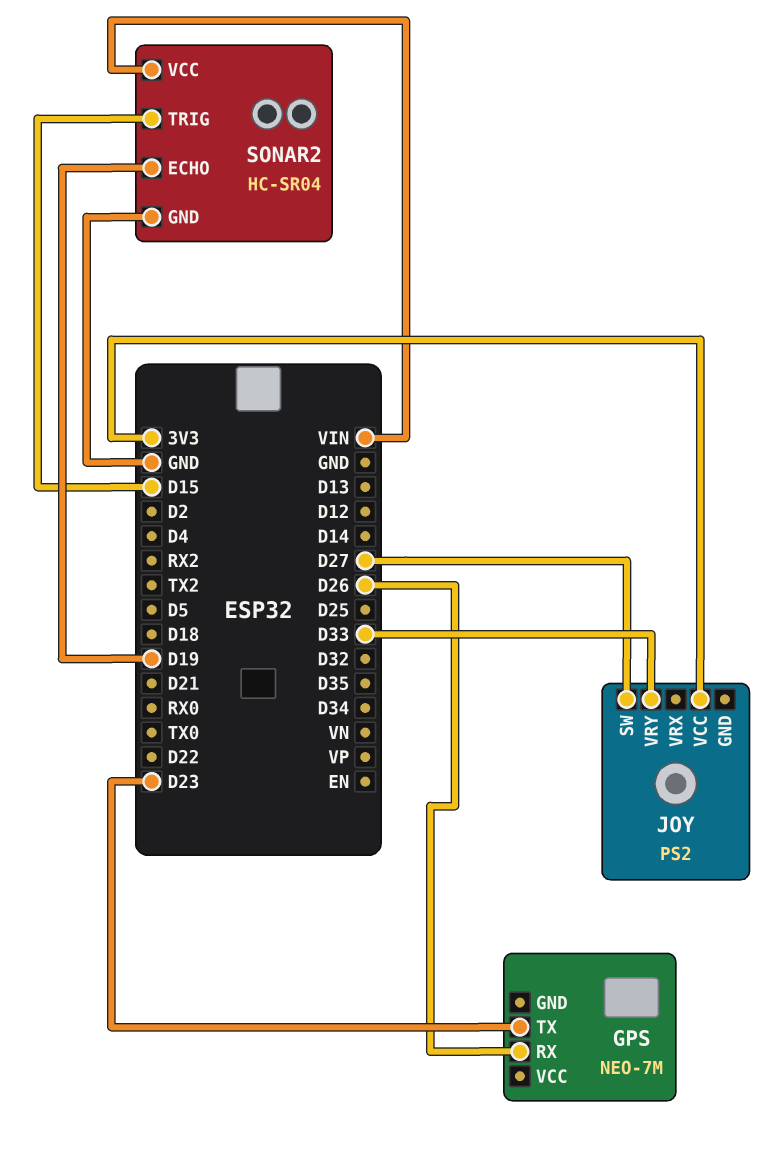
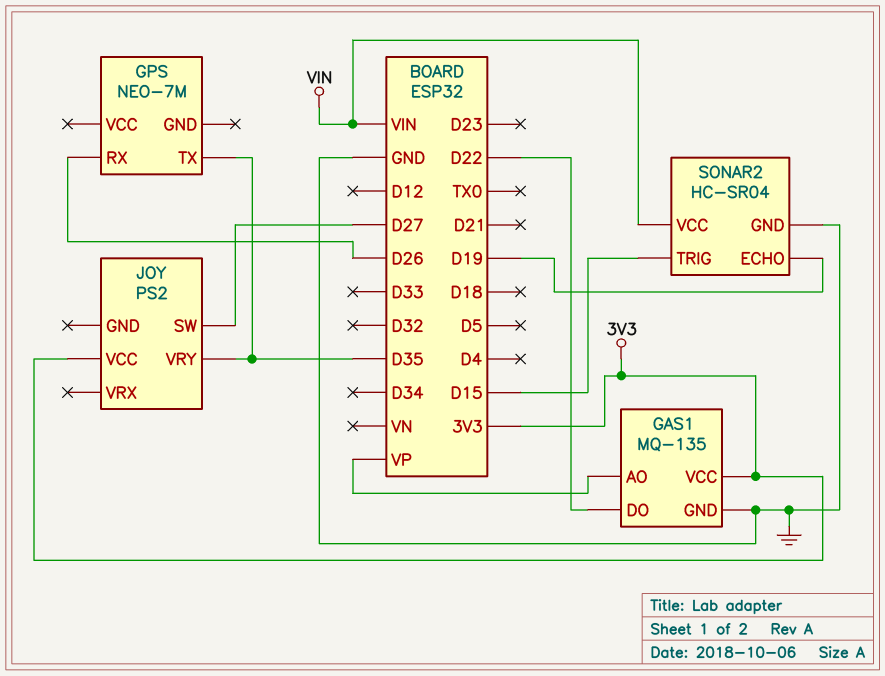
GAS1: none -> MQ-135
GAS1 pin AO: none -> VP
GAS1 pin DO: none -> D22
GAS1 pin GND: none -> GND
GAS1 pin VCC: none -> 3V3
GPS pin TX: D23 -> D35
JOY pin VRY: D33 -> D35

